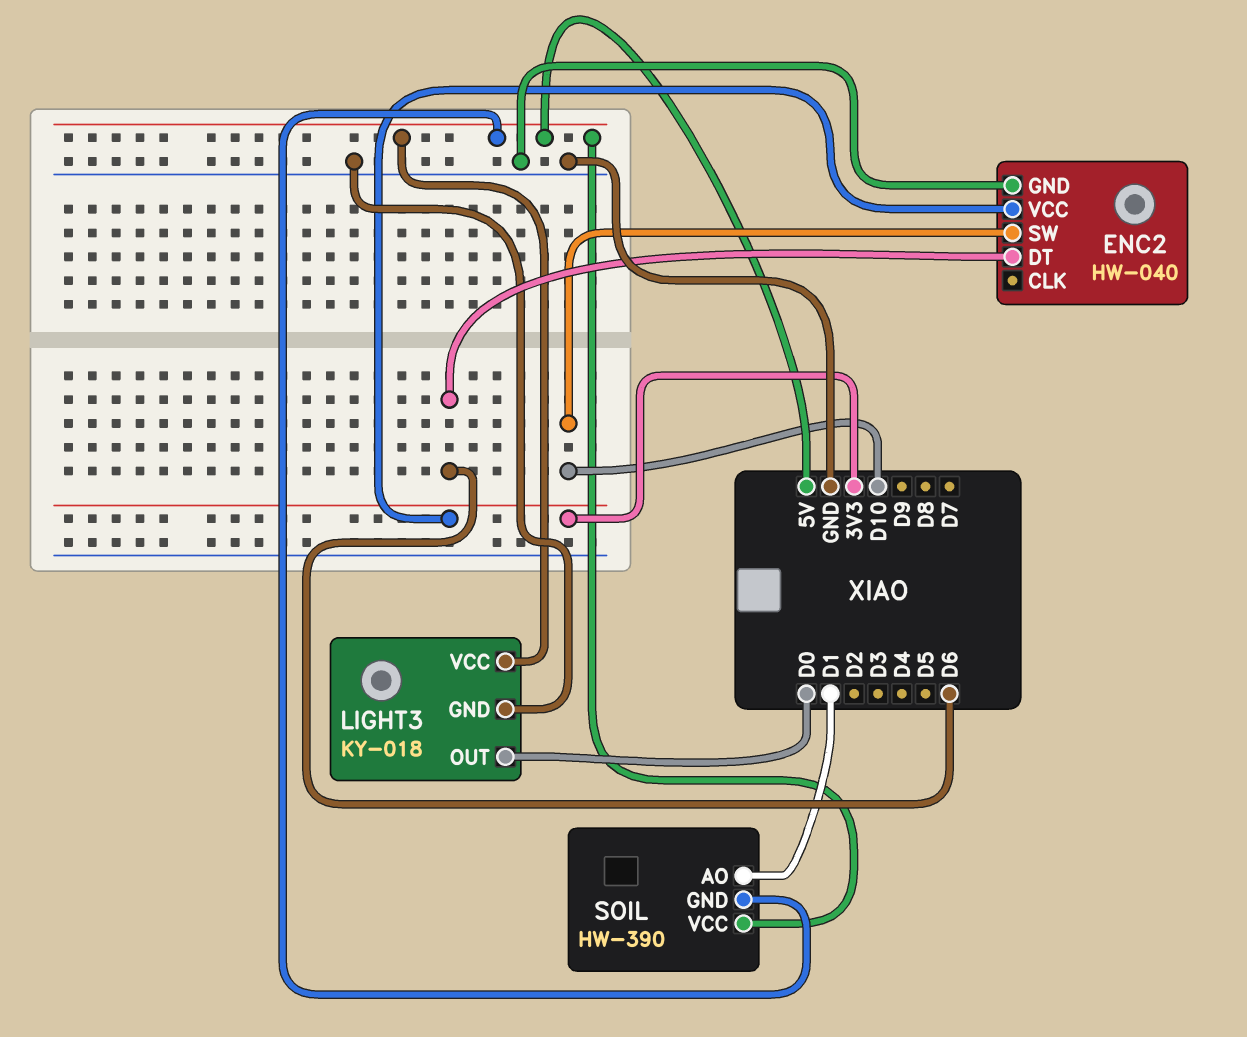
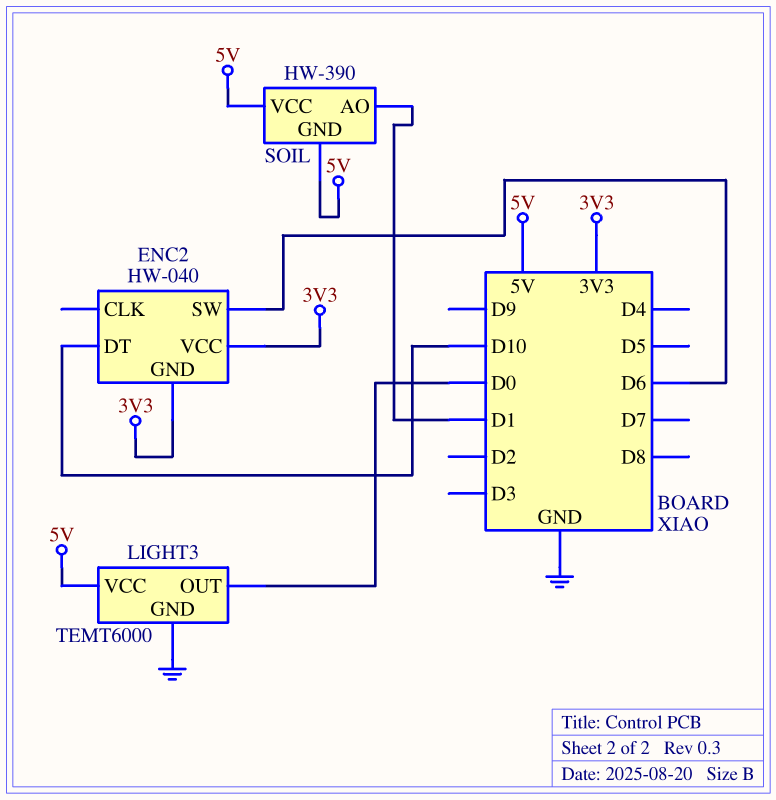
ENC2 pin DT: D6 -> D10
ENC2 pin GND: GND -> 3V3
ENC2 pin SW: D10 -> D6
LIGHT3: KY-018 -> TEMT6000

